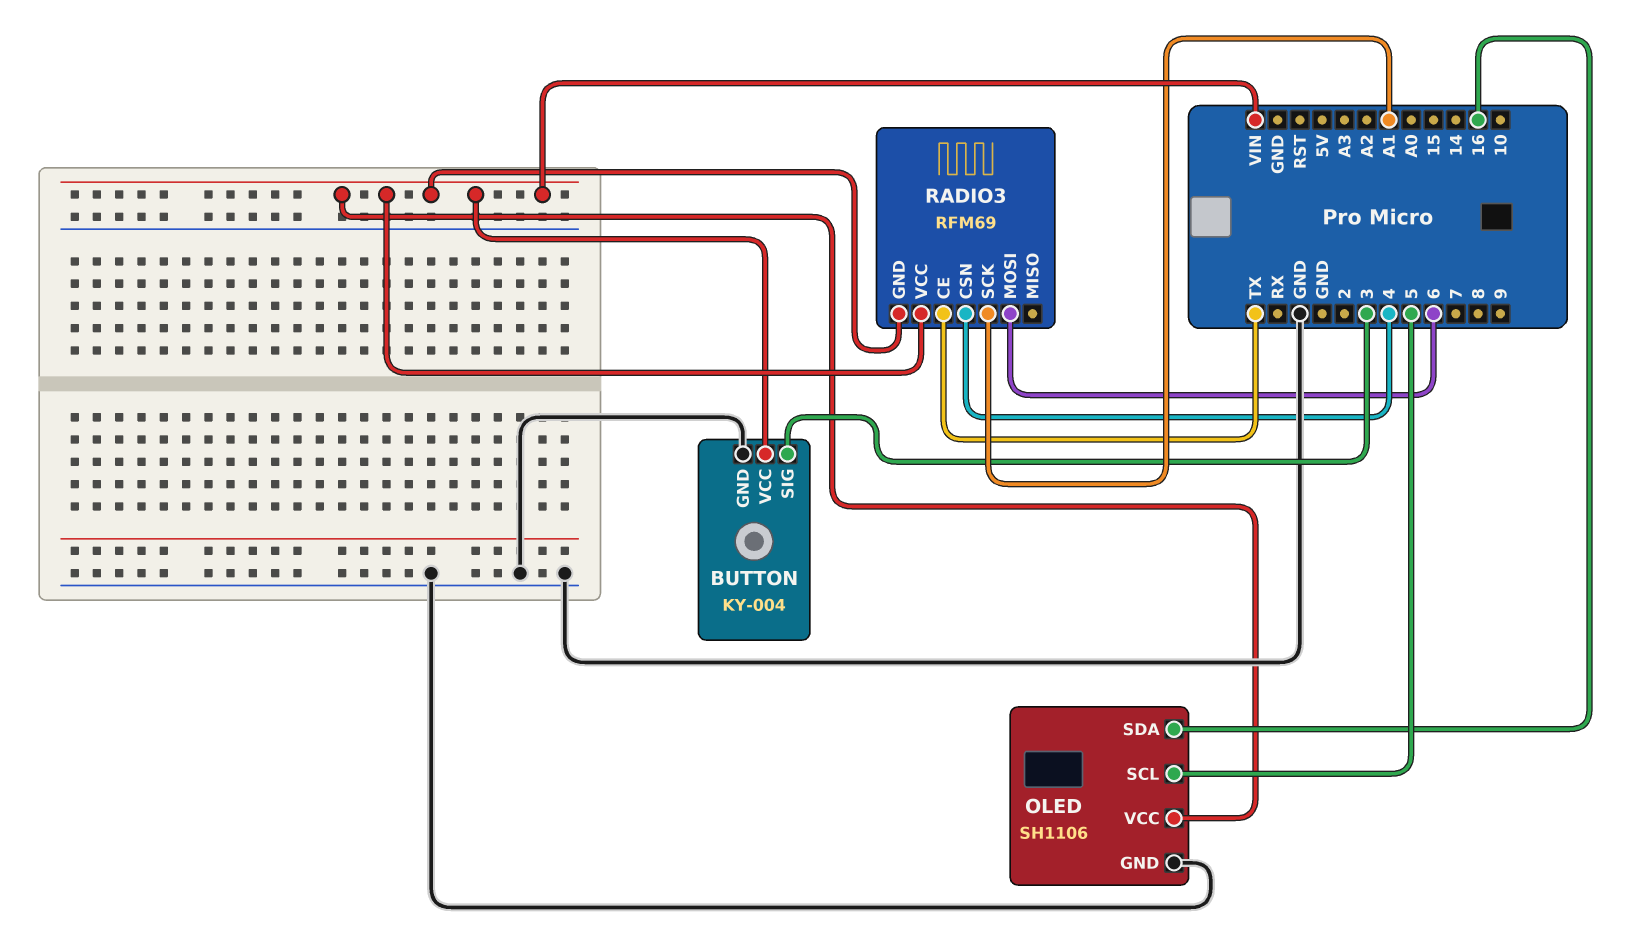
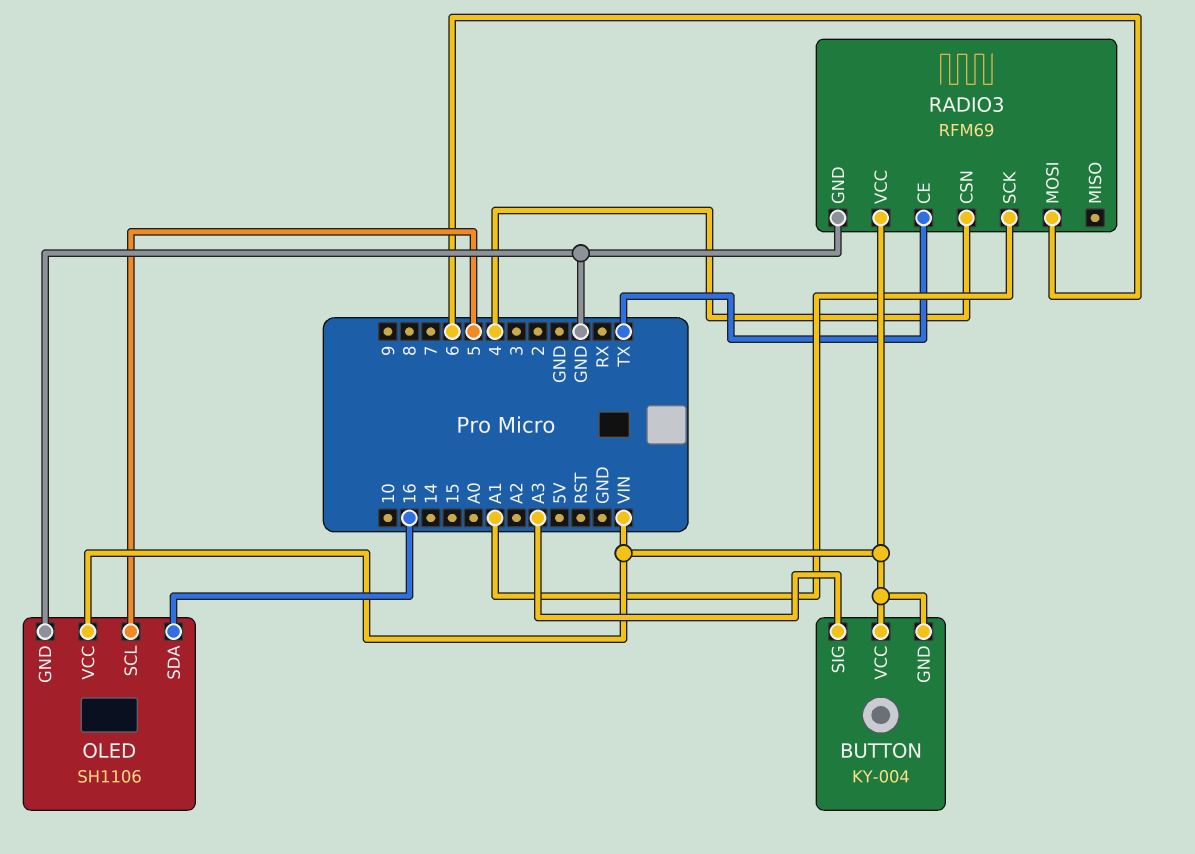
BUTTON pin GND: GND -> VIN
BUTTON pin SIG: 3 -> A3
RADIO3 pin GND: VIN -> GND

